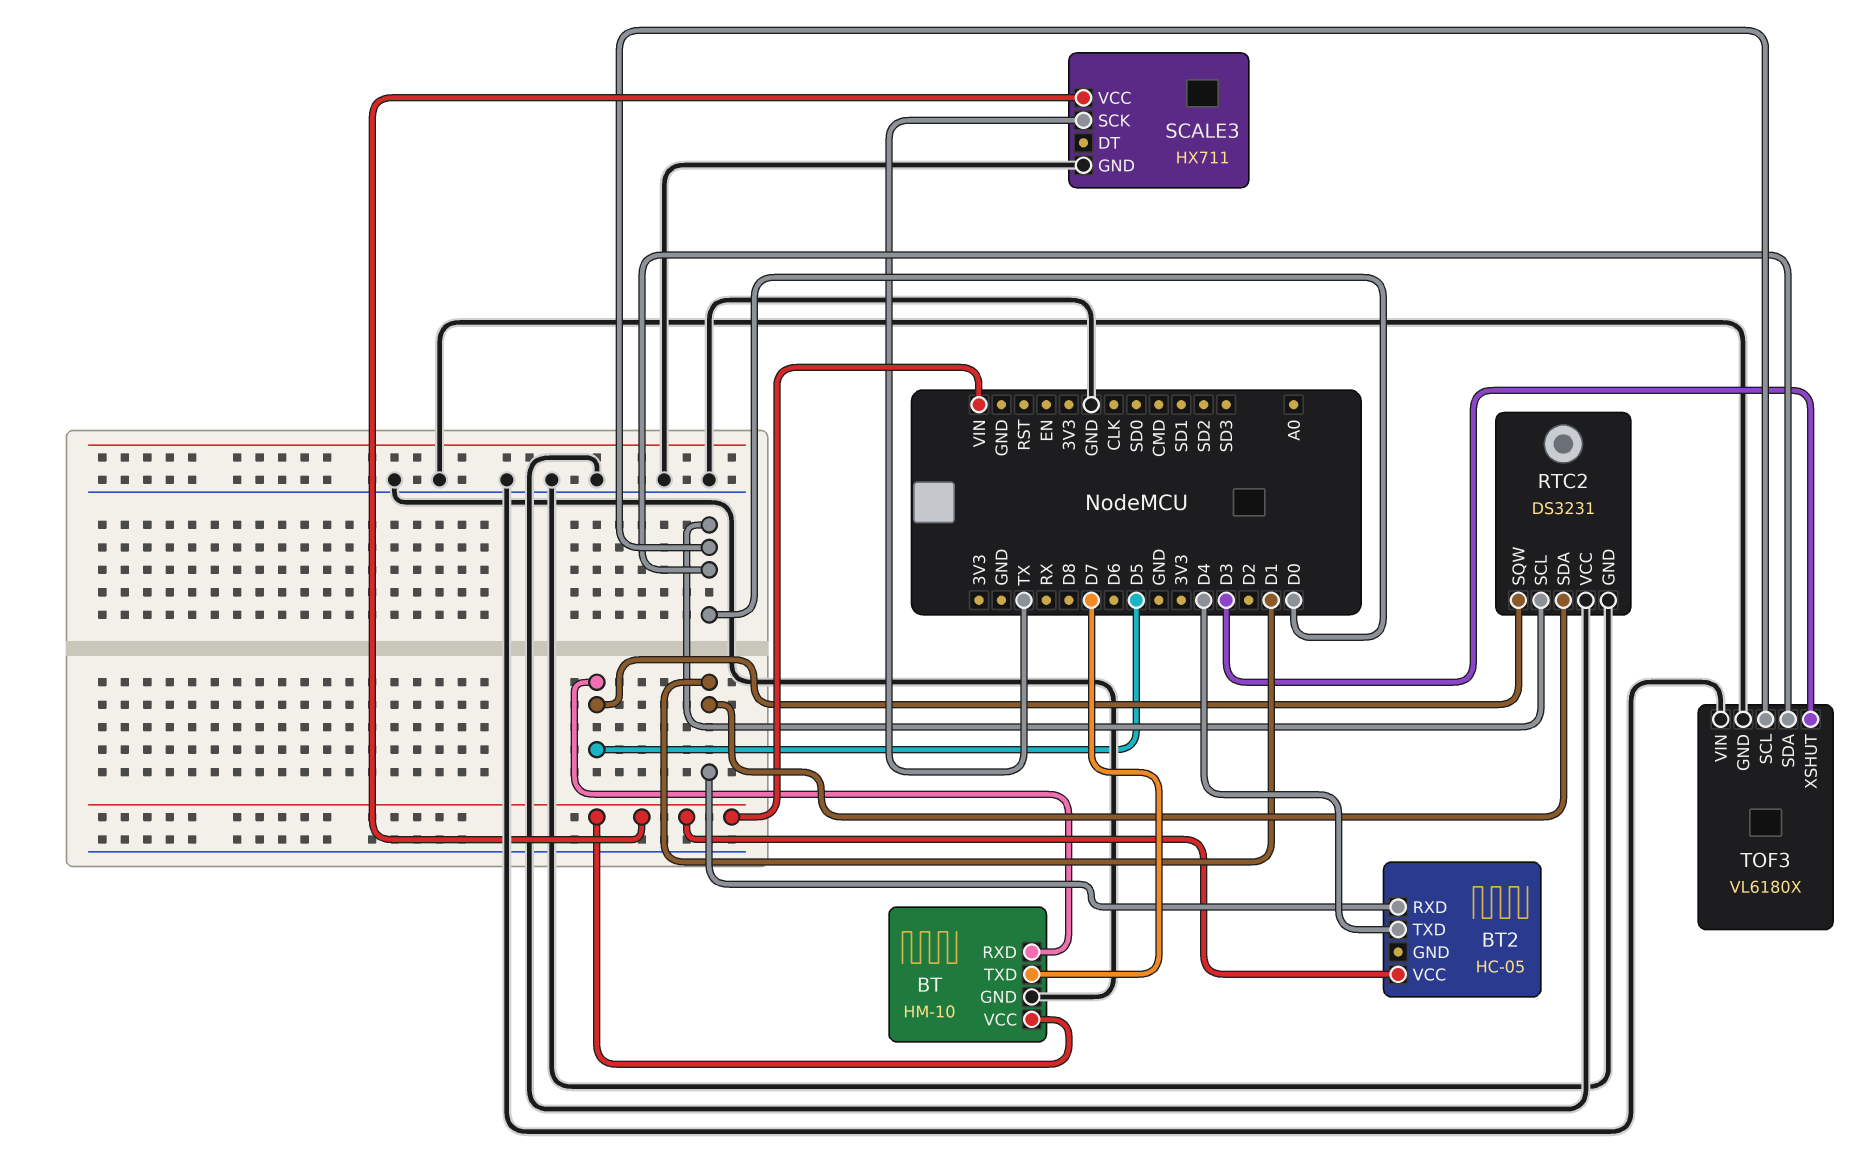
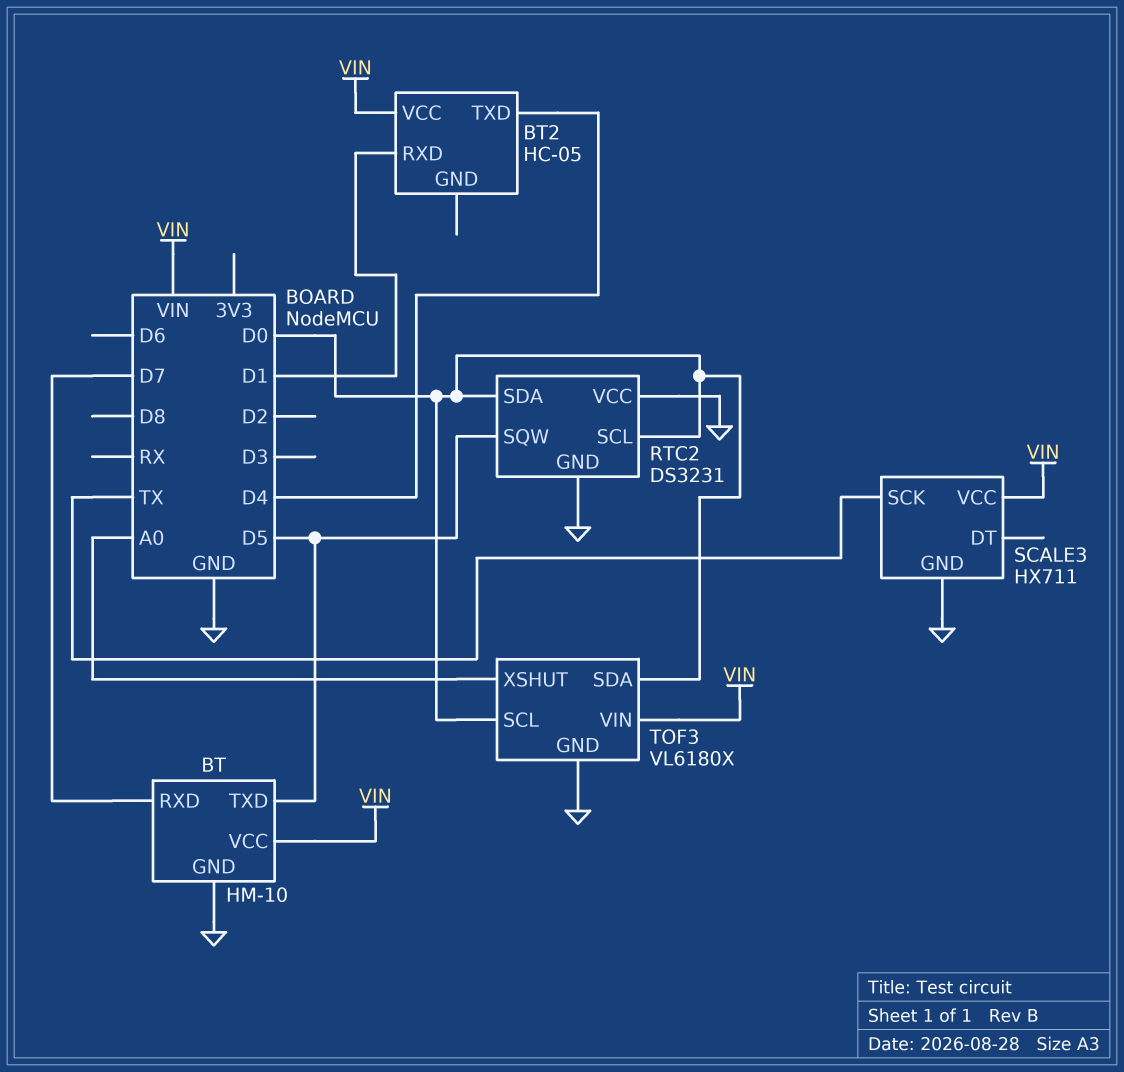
BT pin RXD: D5 -> D7
BT pin TXD: D7 -> D5
RTC2 pin SDA: D1 -> D0
TOF3 pin VIN: GND -> VIN
TOF3 pin XSHUT: D3 -> A0

